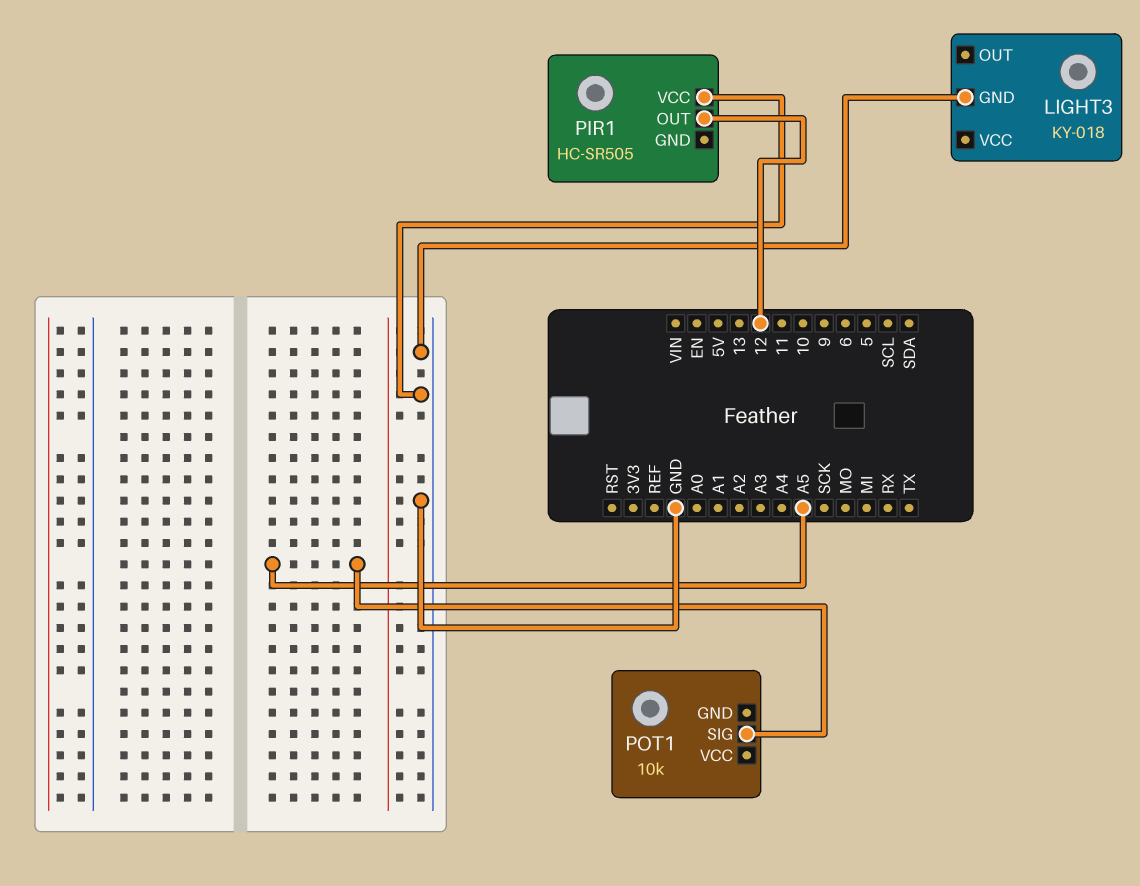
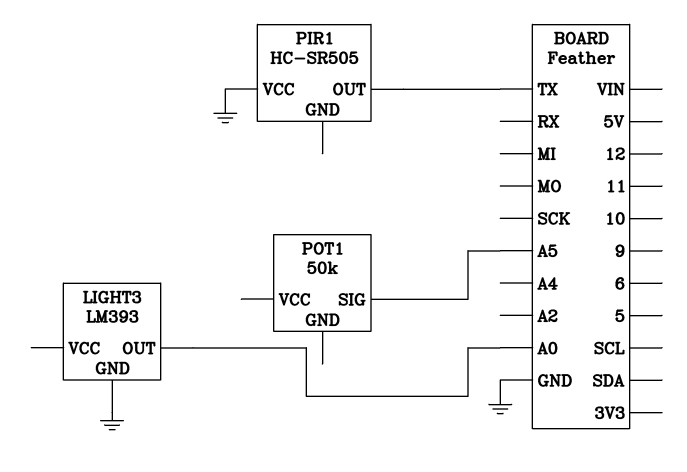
LIGHT3: KY-018 -> LM393
LIGHT3 pin OUT: none -> A0
PIR1 pin OUT: 12 -> TX
POT1: 10k -> 50k

